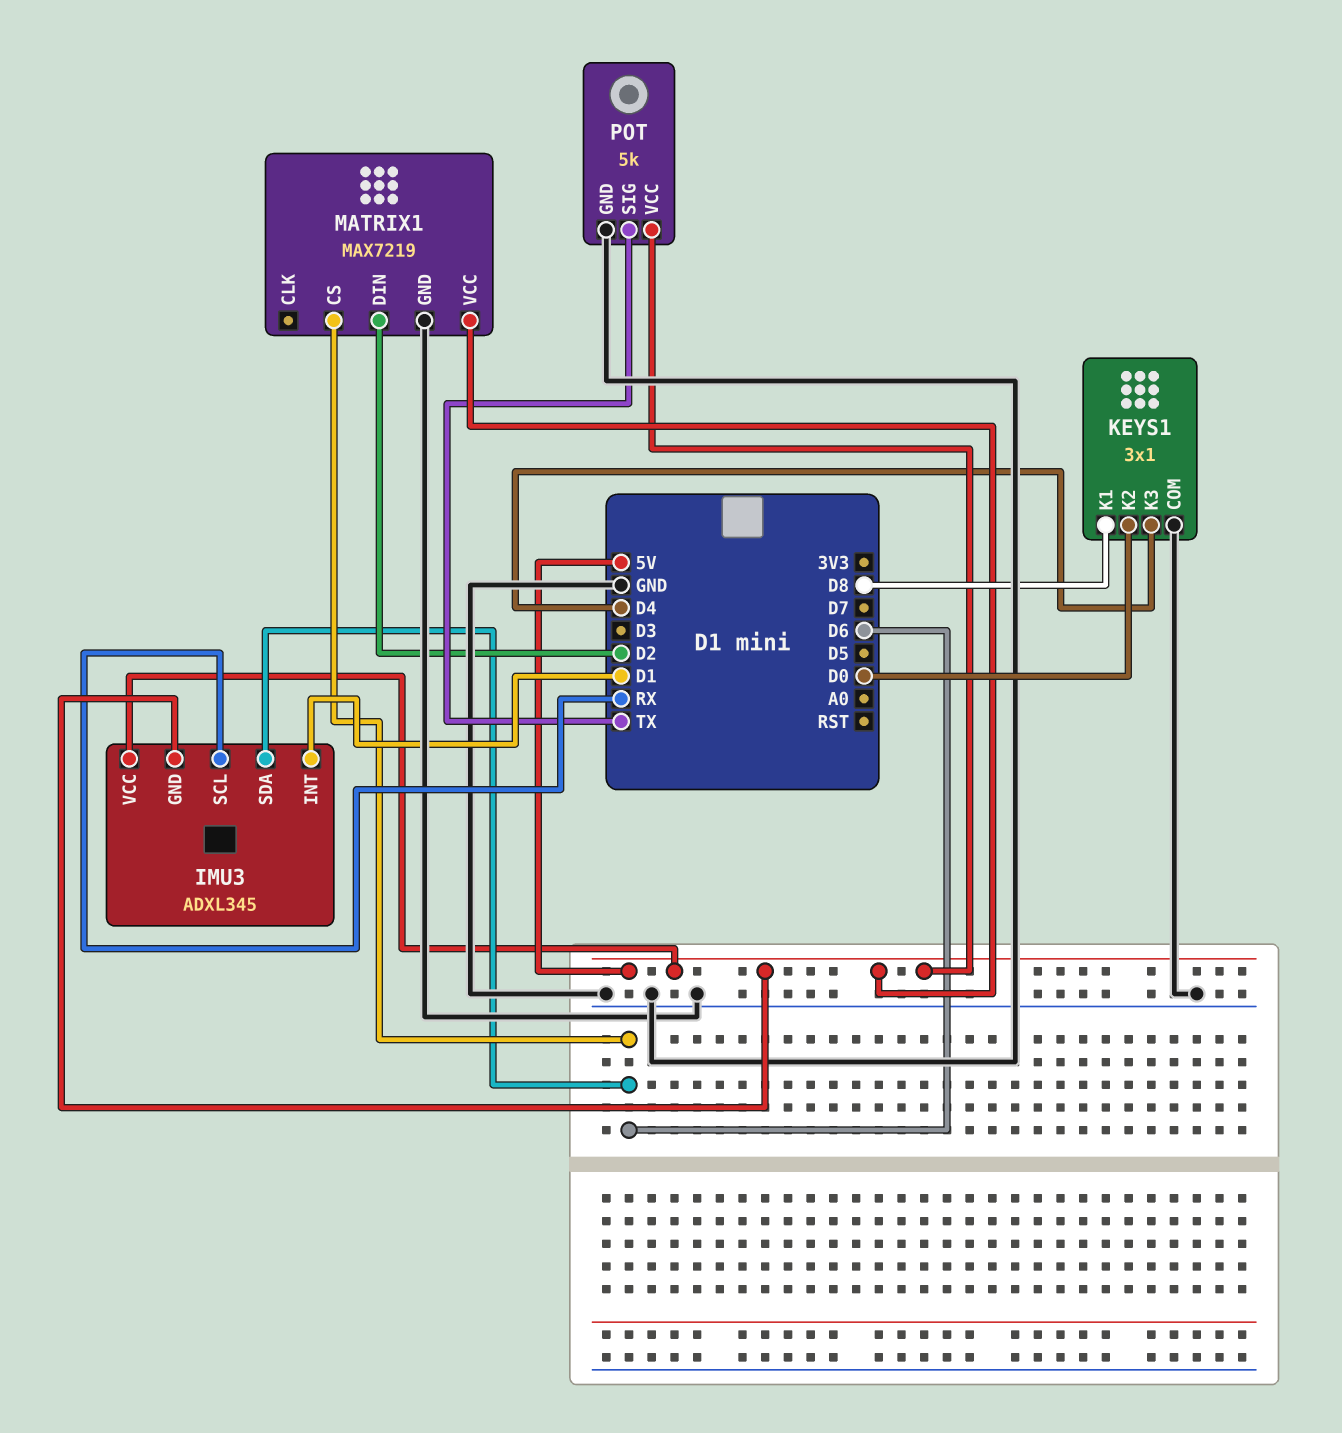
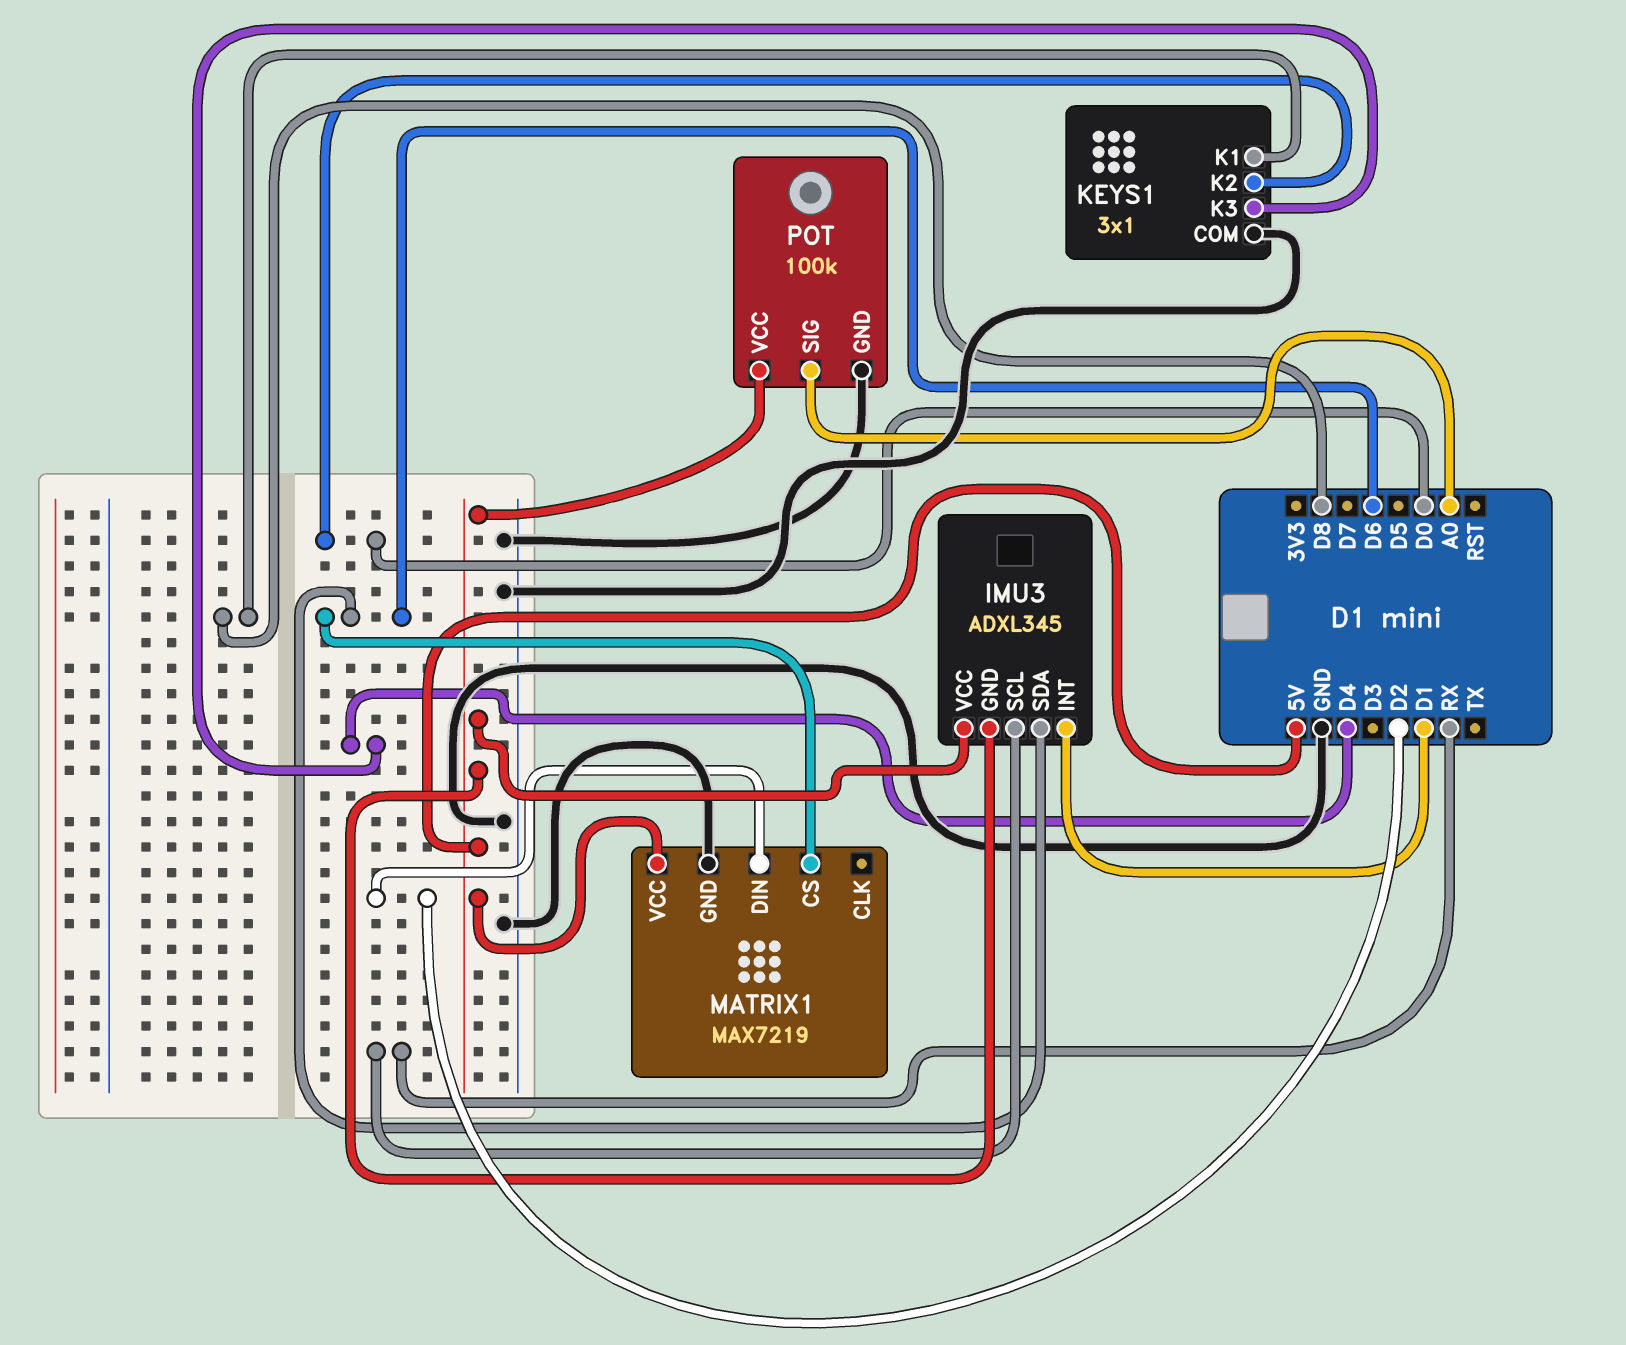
POT: 5k -> 100k
POT pin SIG: TX -> A0

